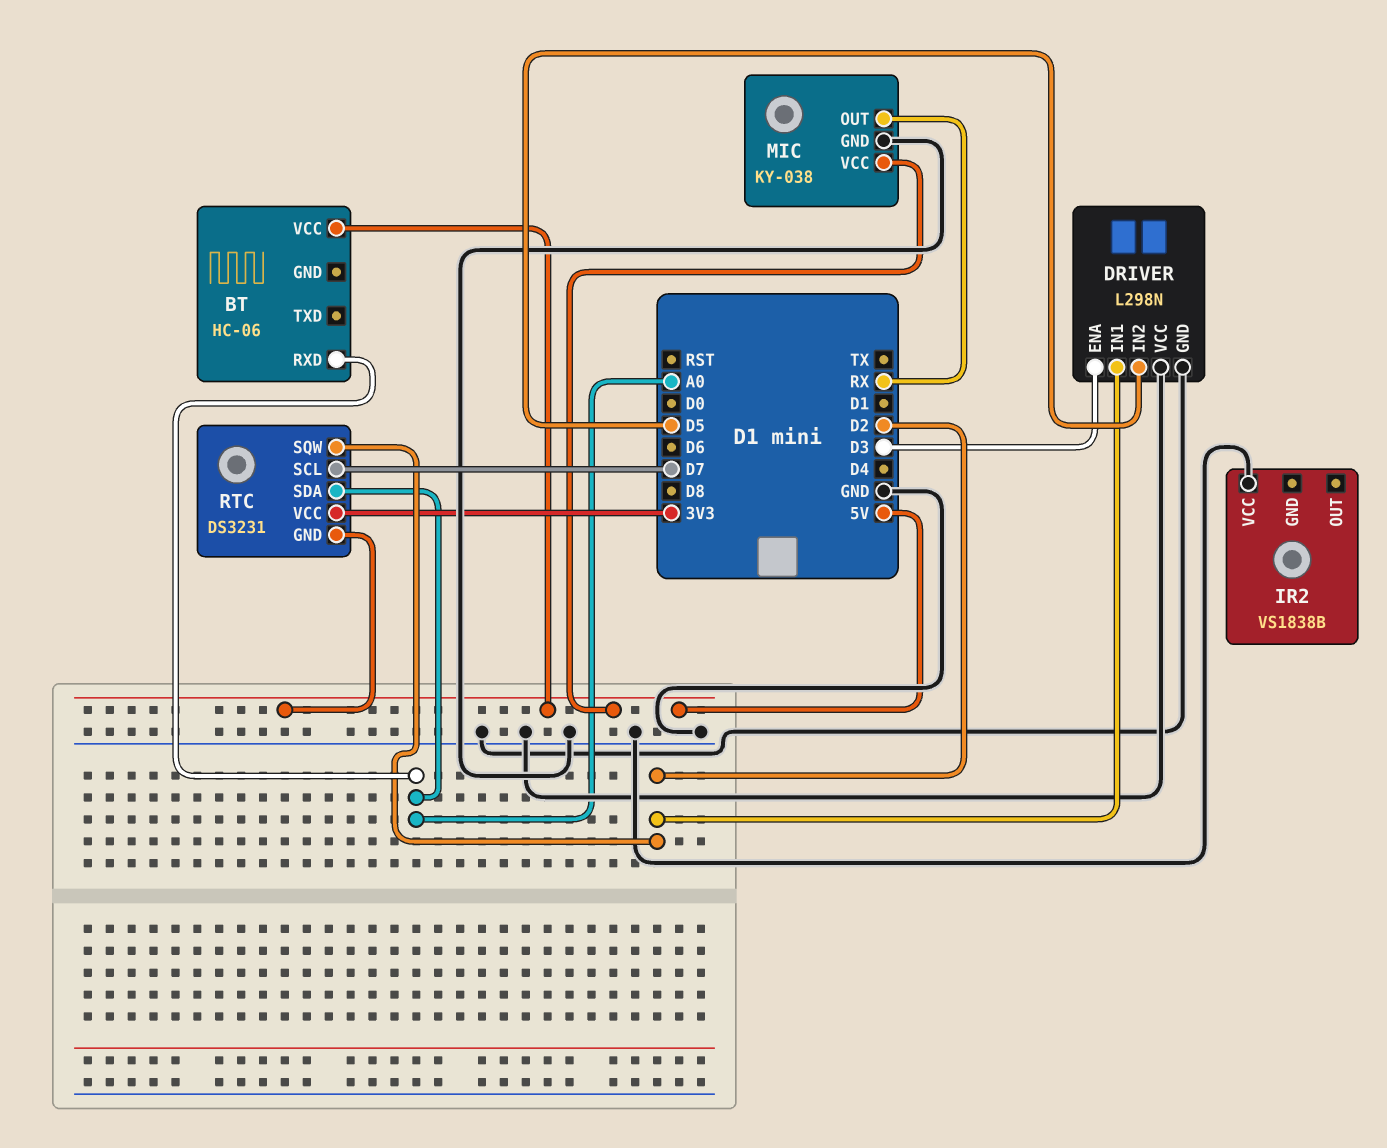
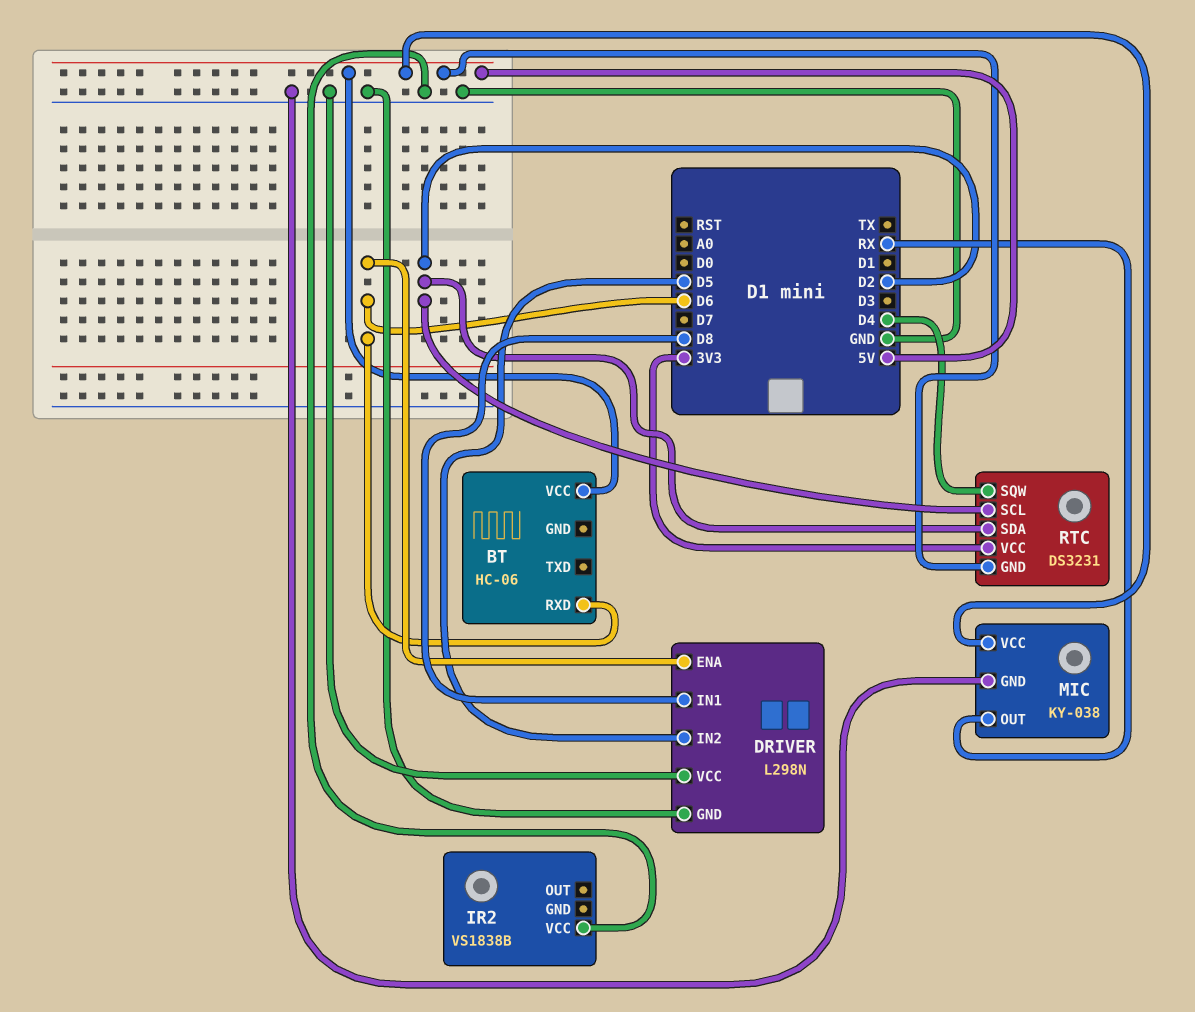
BT pin RXD: A0 -> D6
DRIVER pin ENA: D3 -> D6
DRIVER pin IN1: D2 -> D8
RTC pin SCL: D7 -> D2
RTC pin SDA: A0 -> D2
RTC pin SQW: D2 -> D4

